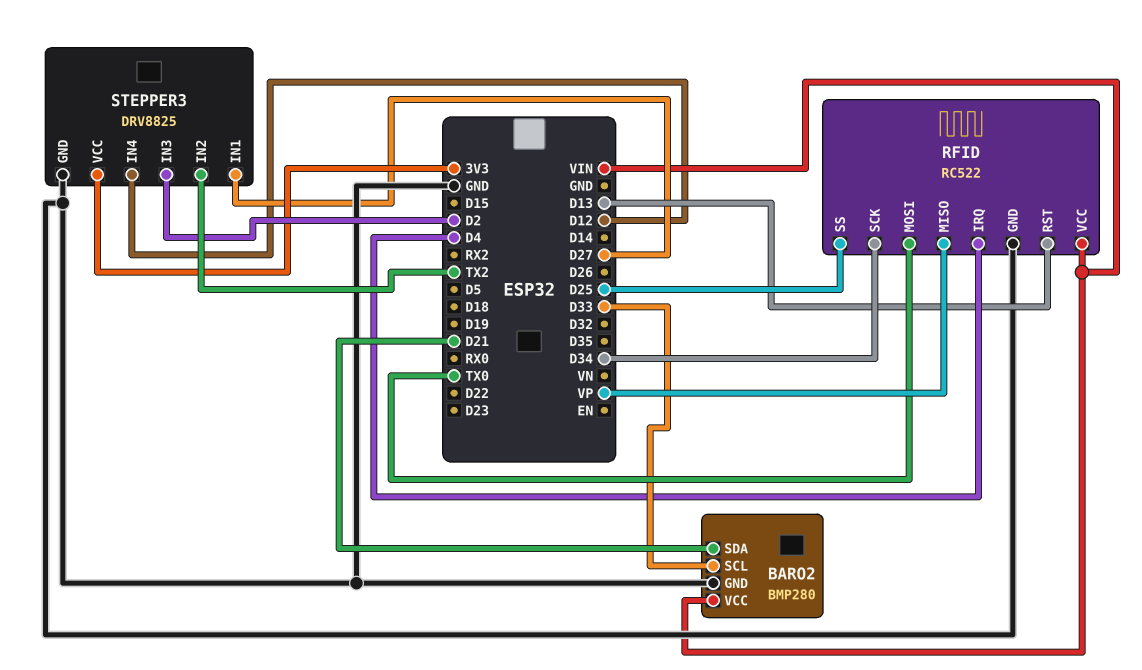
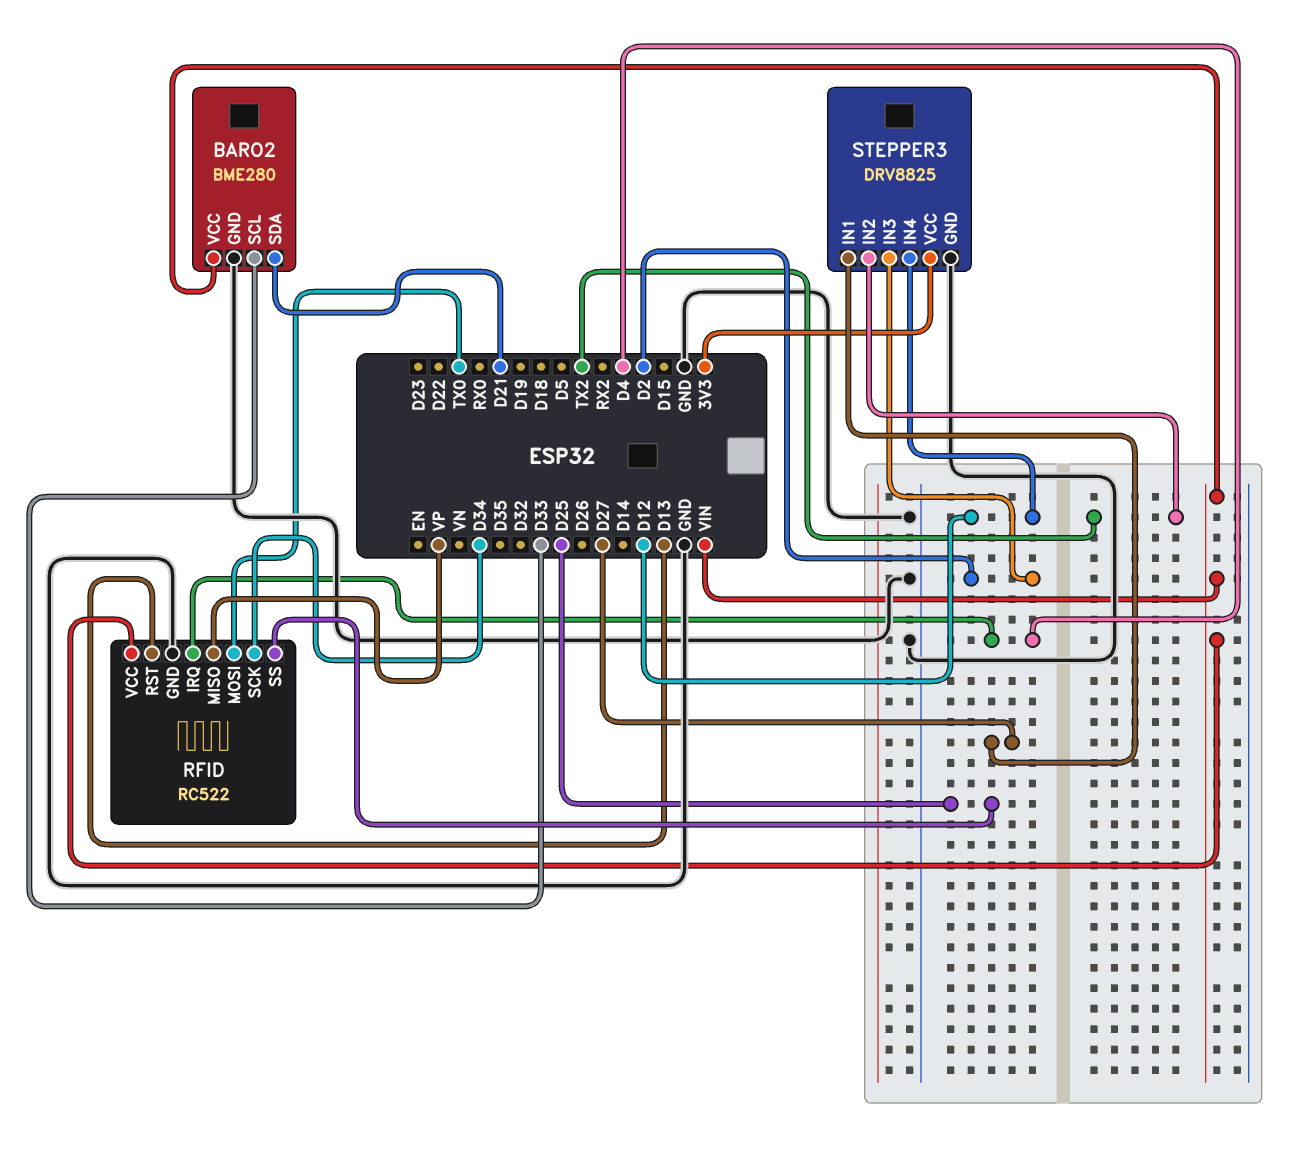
BARO2: BMP280 -> BME280

